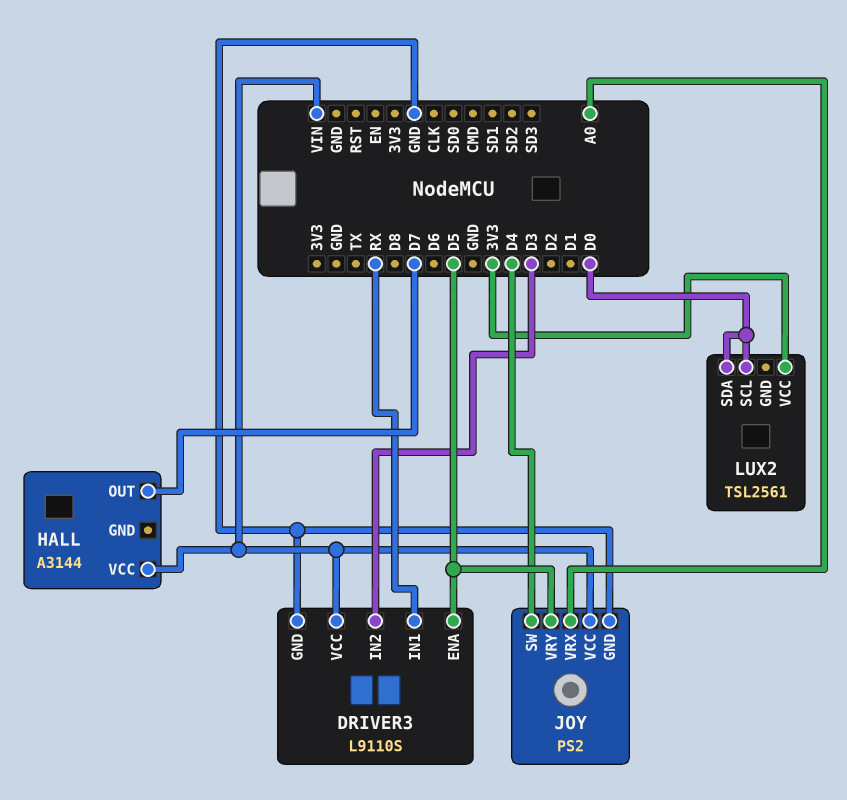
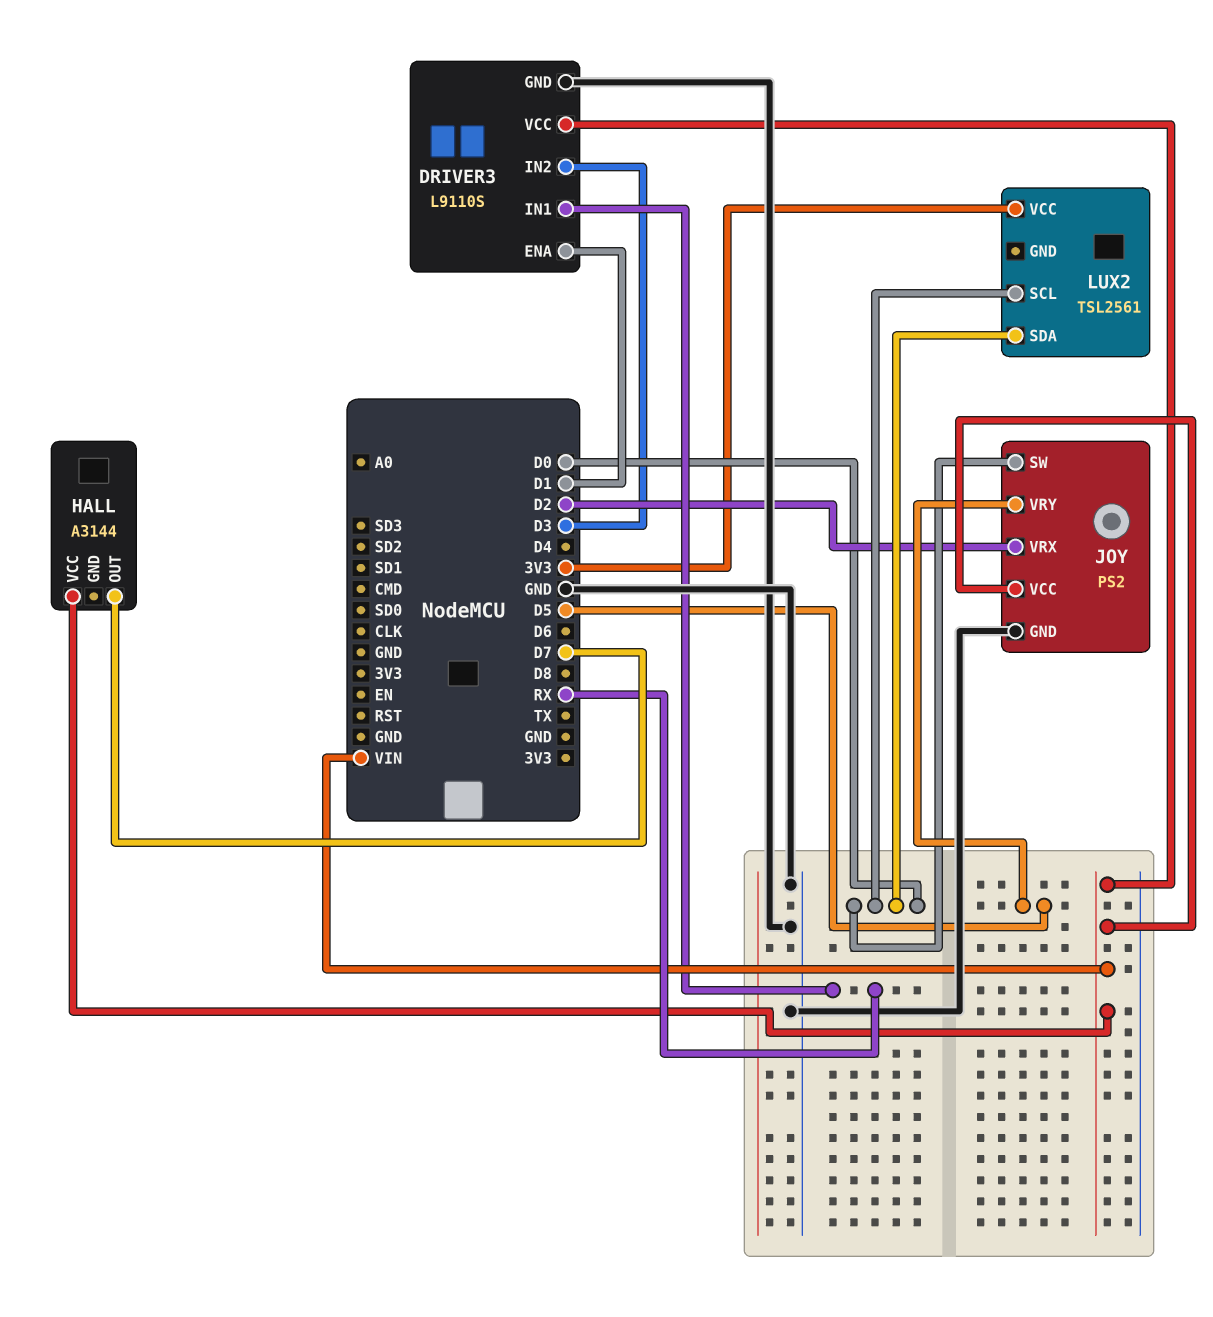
DRIVER3 pin ENA: D5 -> D1
JOY pin SW: D4 -> D0
JOY pin VRX: A0 -> D2

